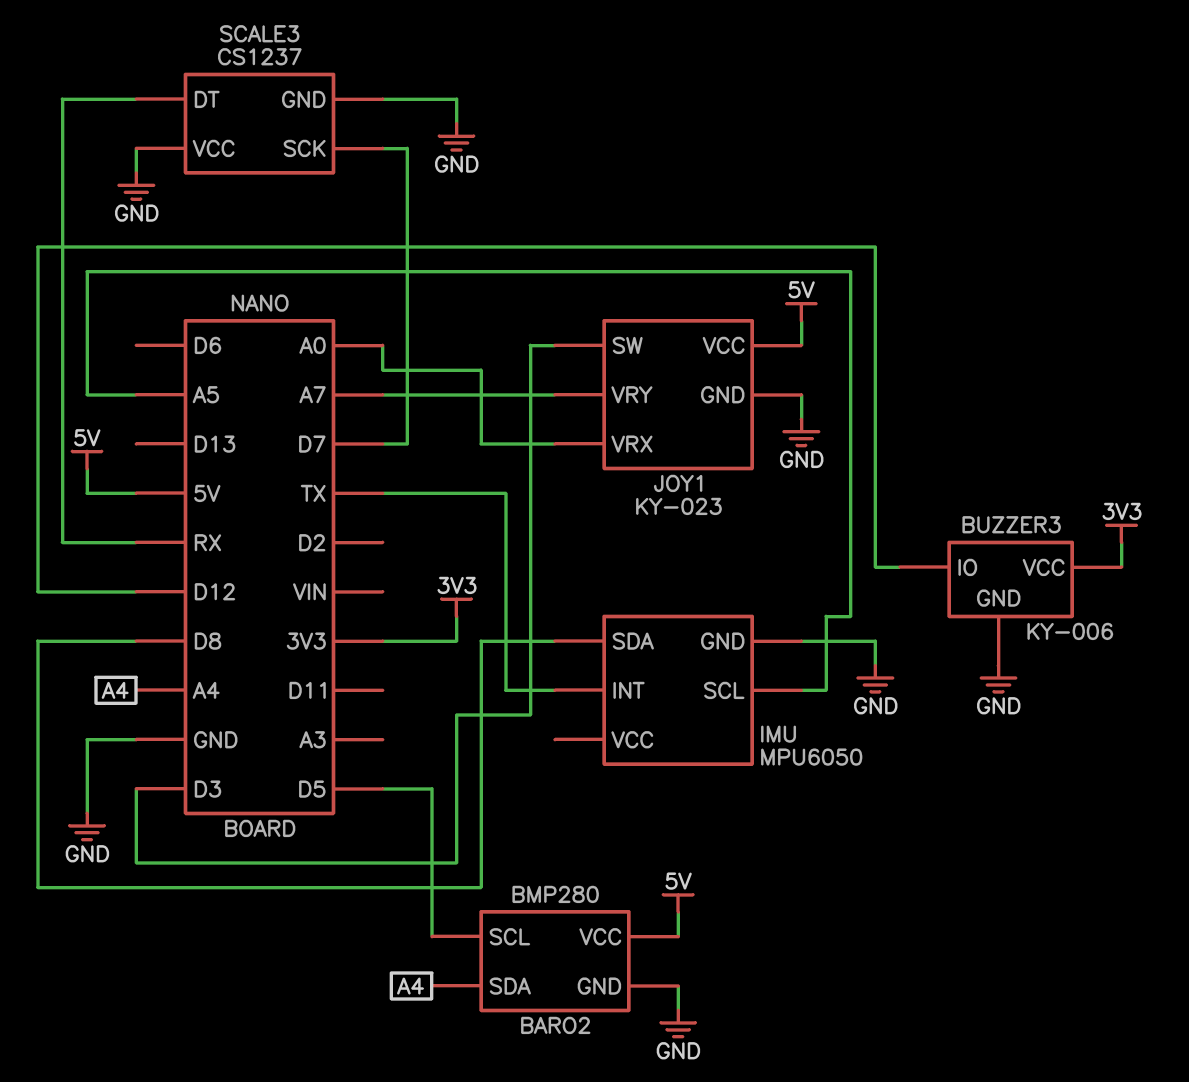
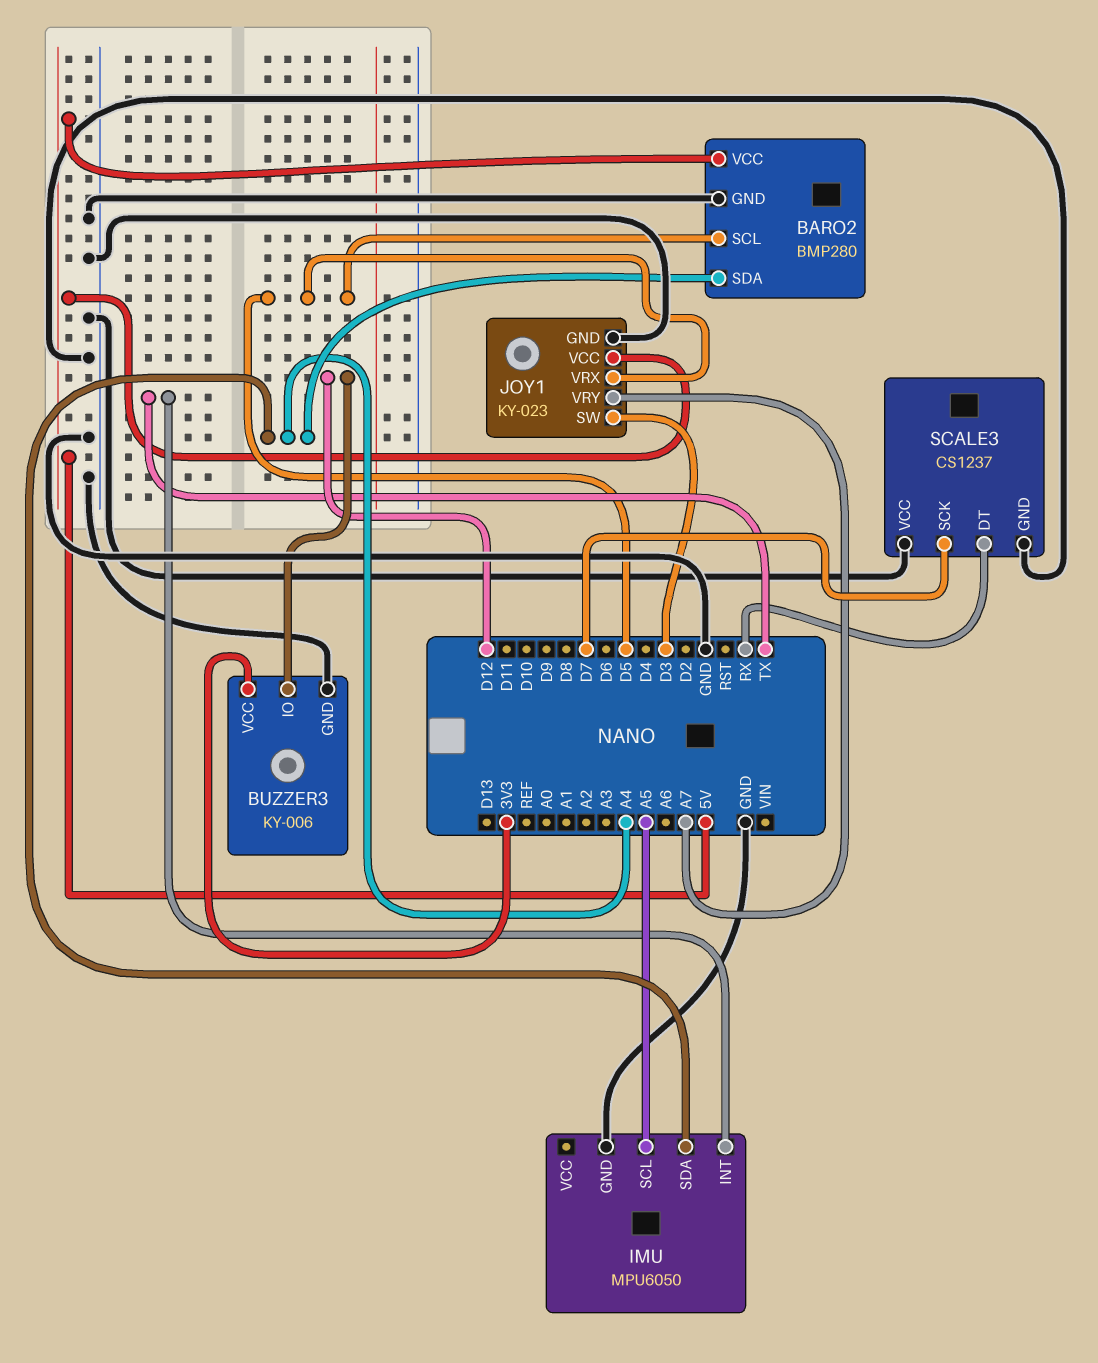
IMU pin SDA: D8 -> A4
JOY1 pin VRX: A0 -> D5

